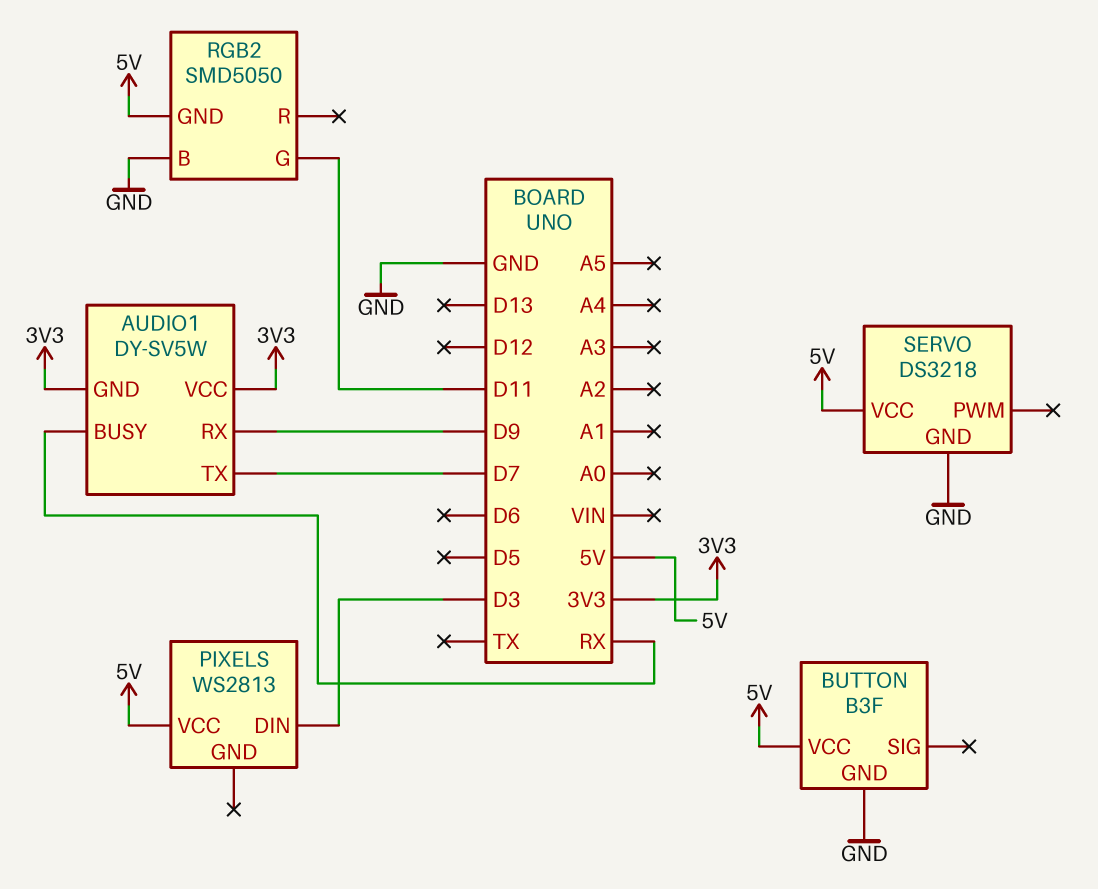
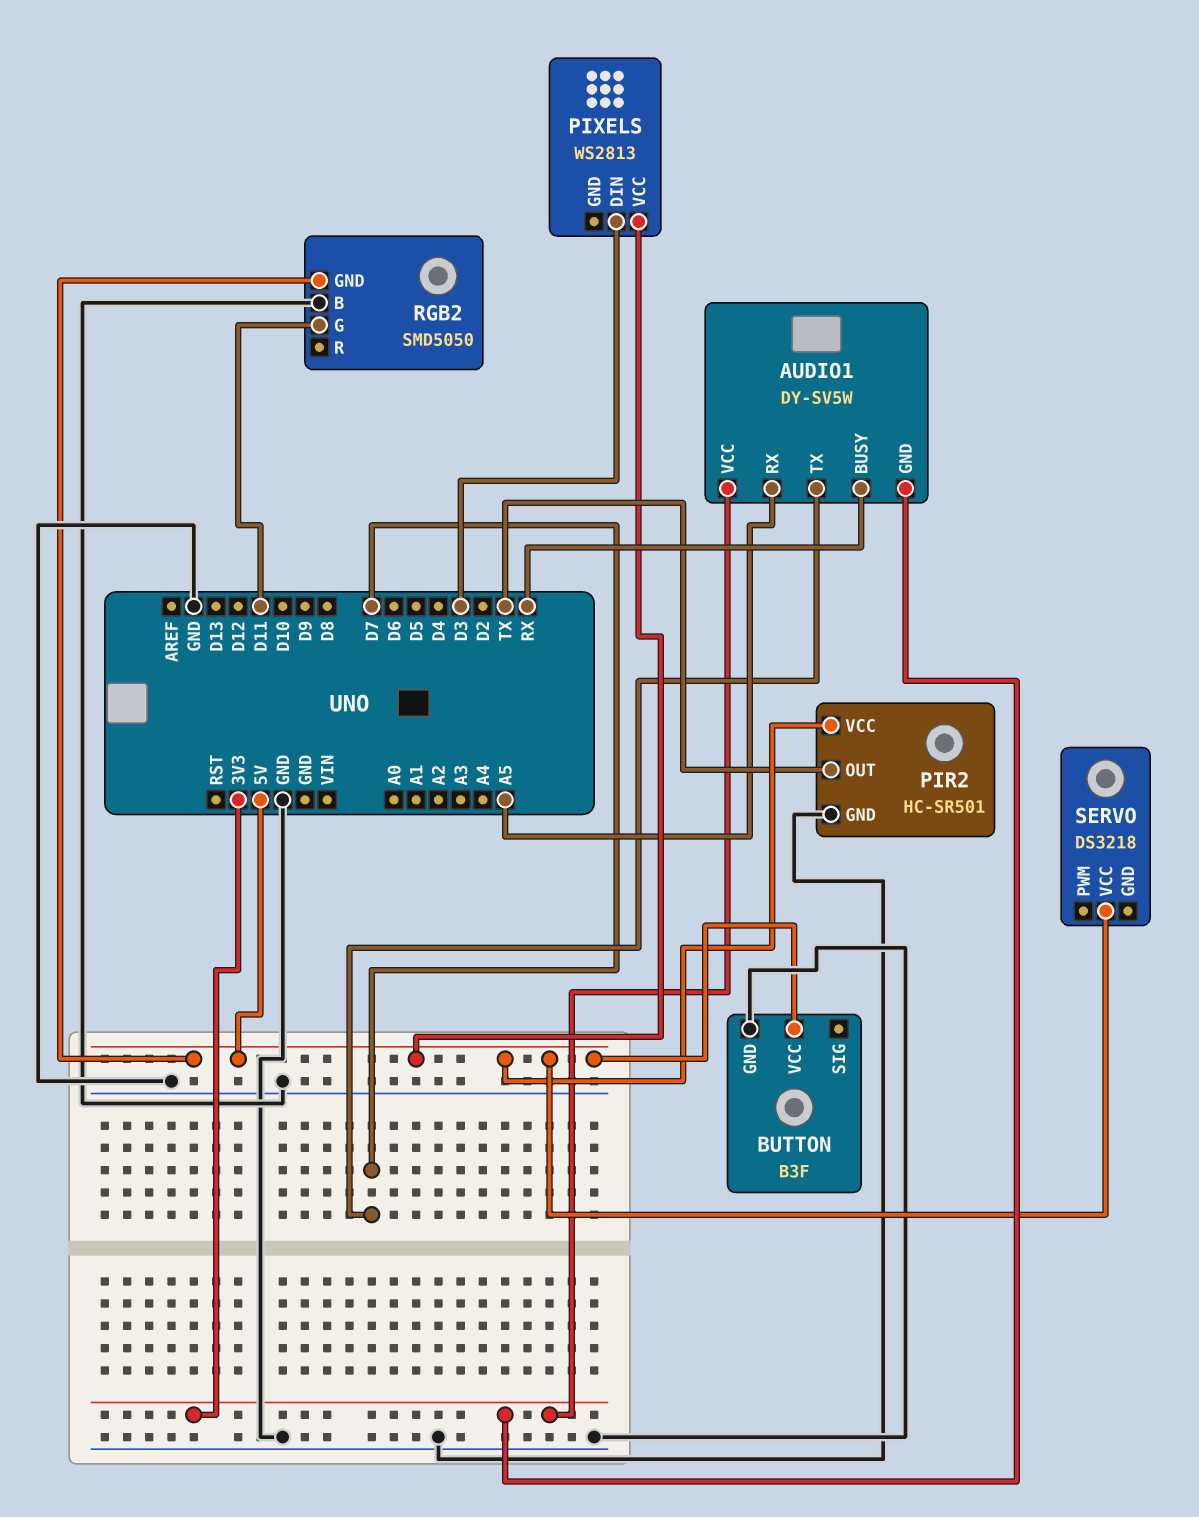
AUDIO1 pin RX: D9 -> A5
PIR2: none -> HC-SR501
PIR2 pin GND: none -> GND
PIR2 pin OUT: none -> TX
PIR2 pin VCC: none -> 5V
SERVO pin GND: GND -> none

